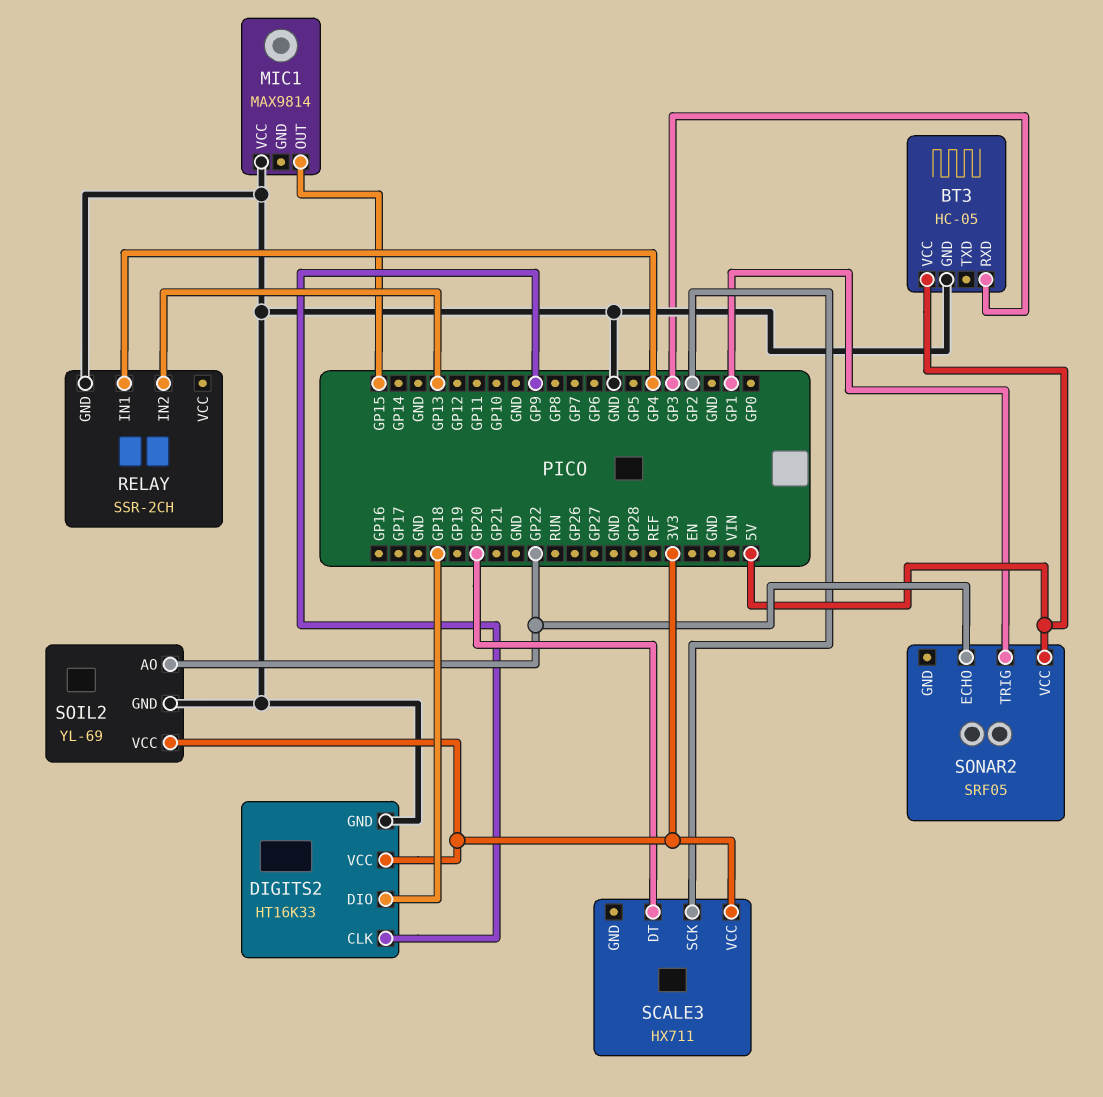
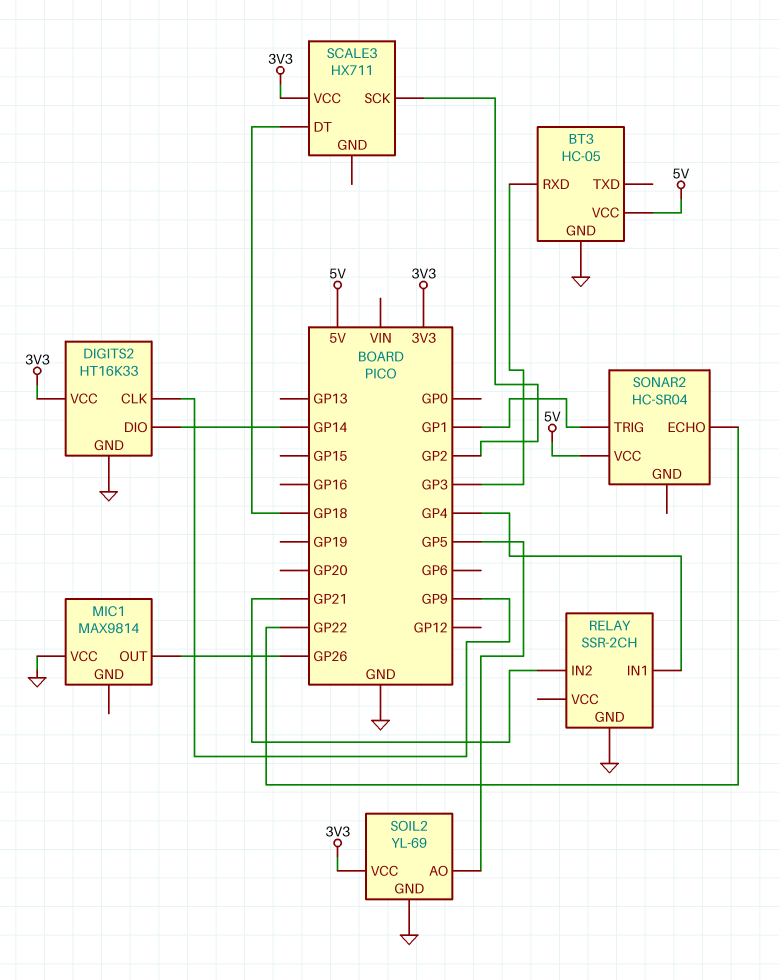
DIGITS2 pin DIO: GP18 -> GP14
MIC1 pin OUT: GP15 -> GP26
RELAY pin IN2: GP13 -> GP21
SCALE3 pin DT: GP20 -> GP18
SOIL2 pin AO: GP22 -> GP5
SONAR2: SRF05 -> HC-SR04

